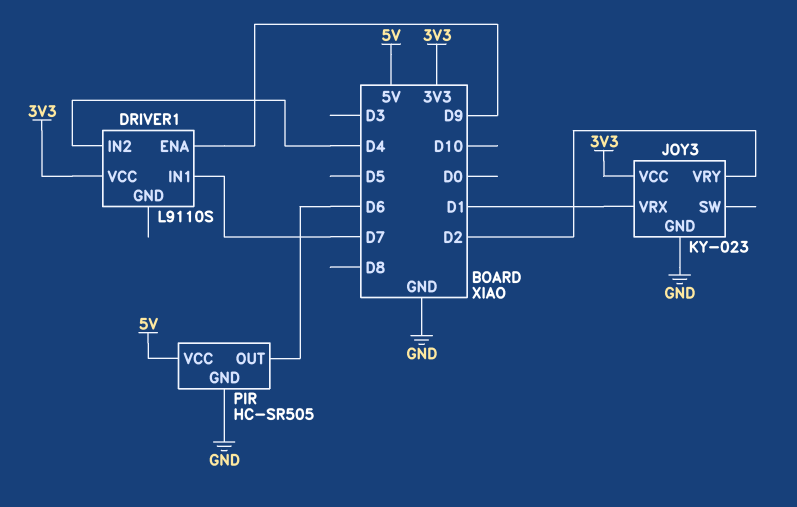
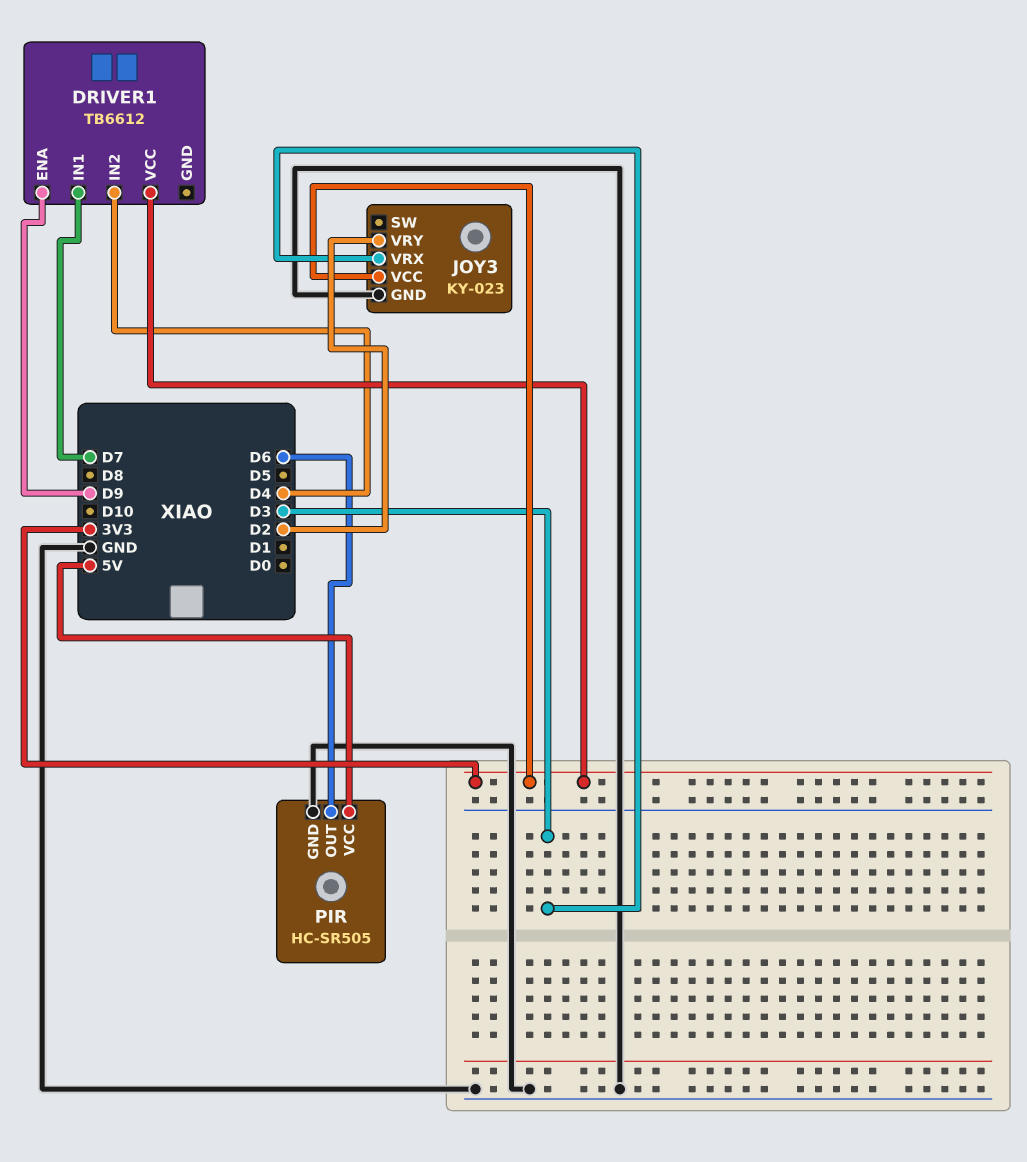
DRIVER1: L9110S -> TB6612
JOY3 pin VRX: D1 -> D3

